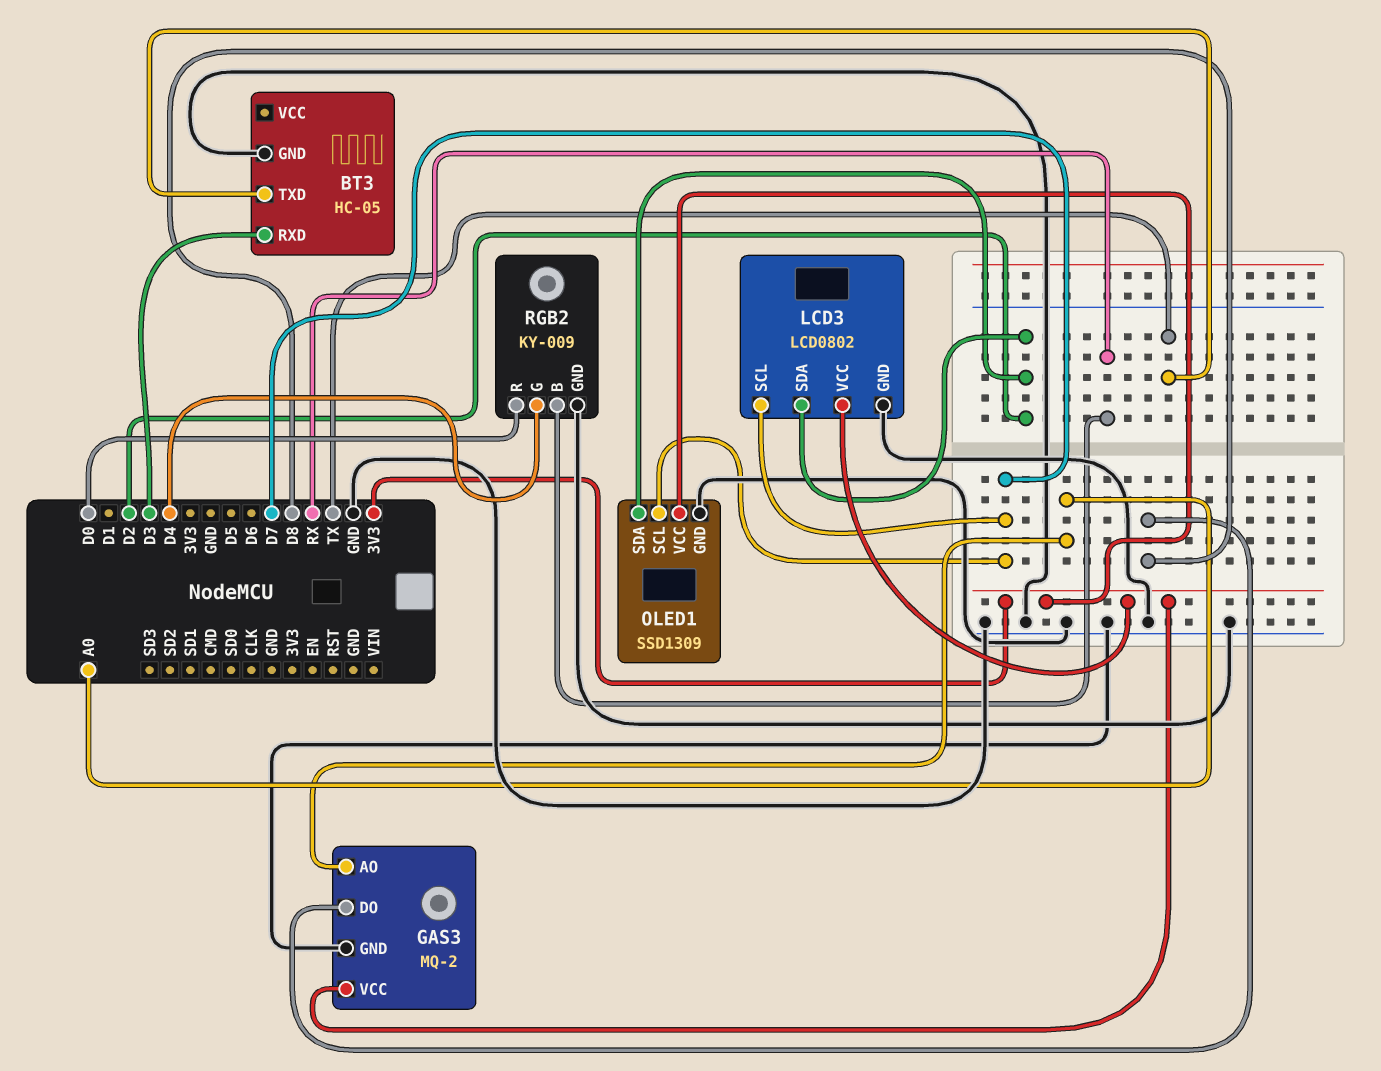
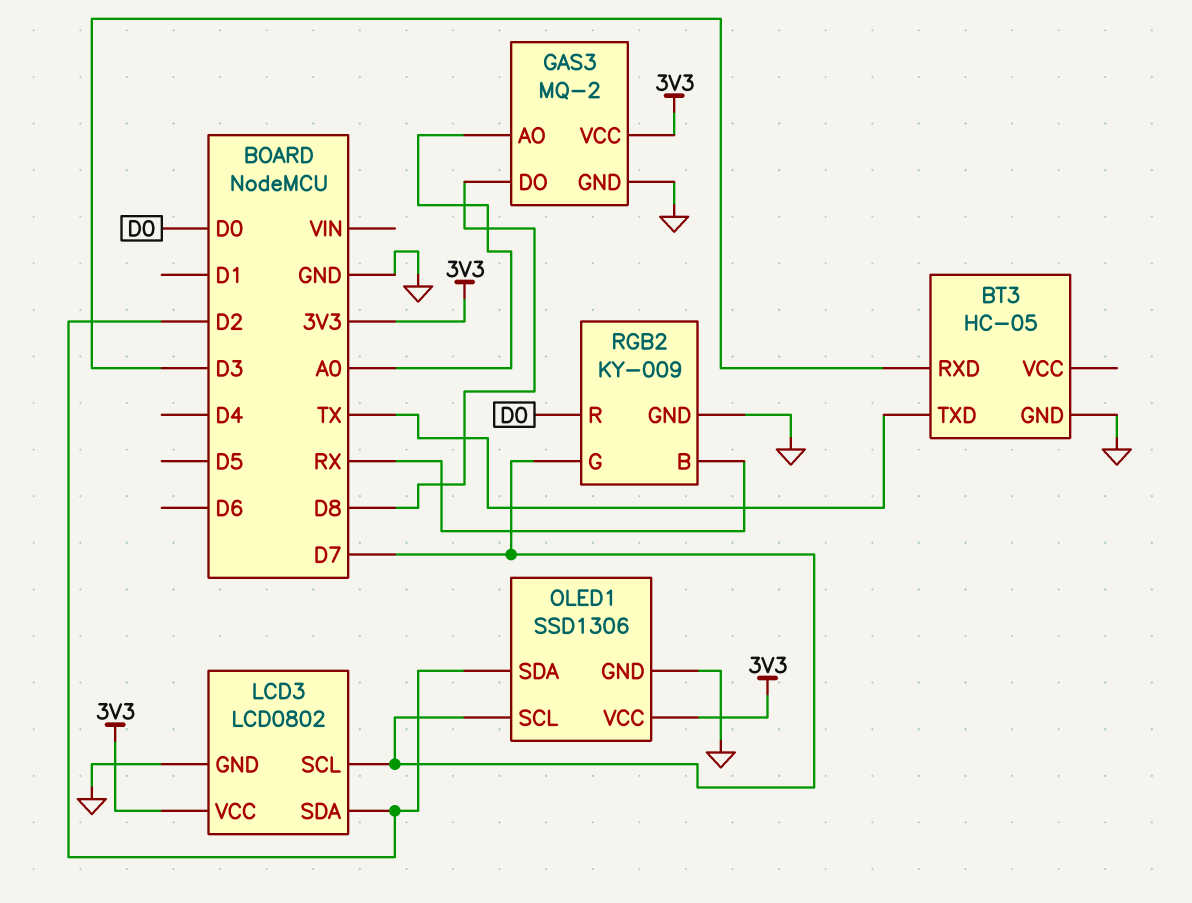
OLED1: SSD1309 -> SSD1306
RGB2 pin G: D4 -> D7

